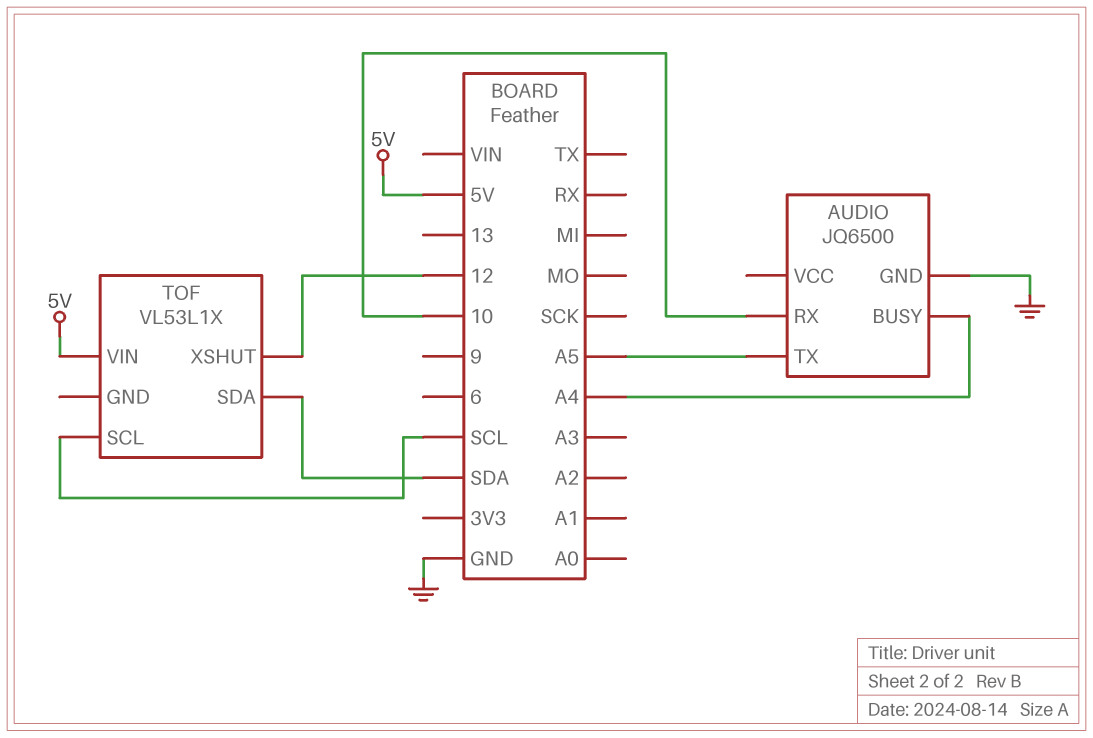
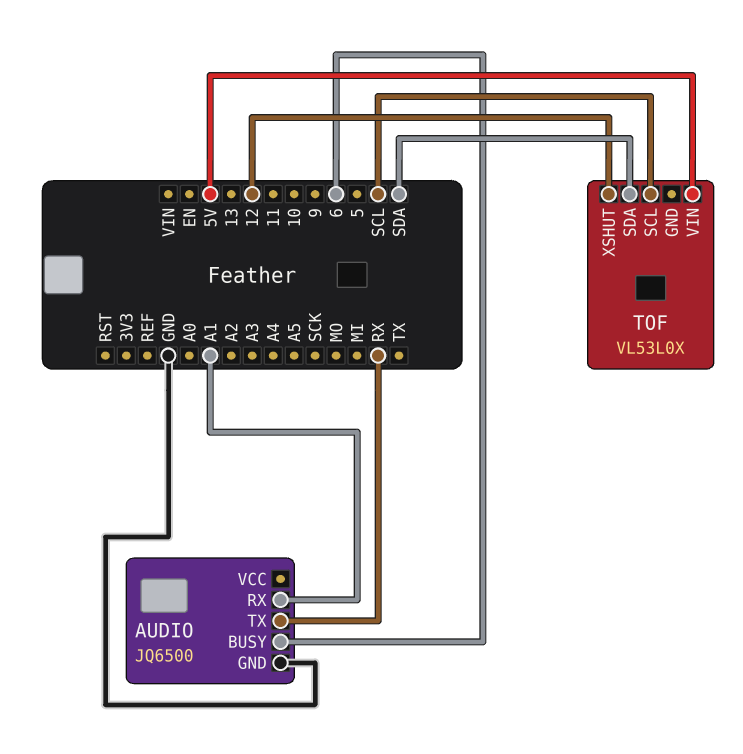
AUDIO pin BUSY: A4 -> 6
AUDIO pin RX: 10 -> A1
AUDIO pin TX: A5 -> RX
TOF: VL53L1X -> VL53L0X

